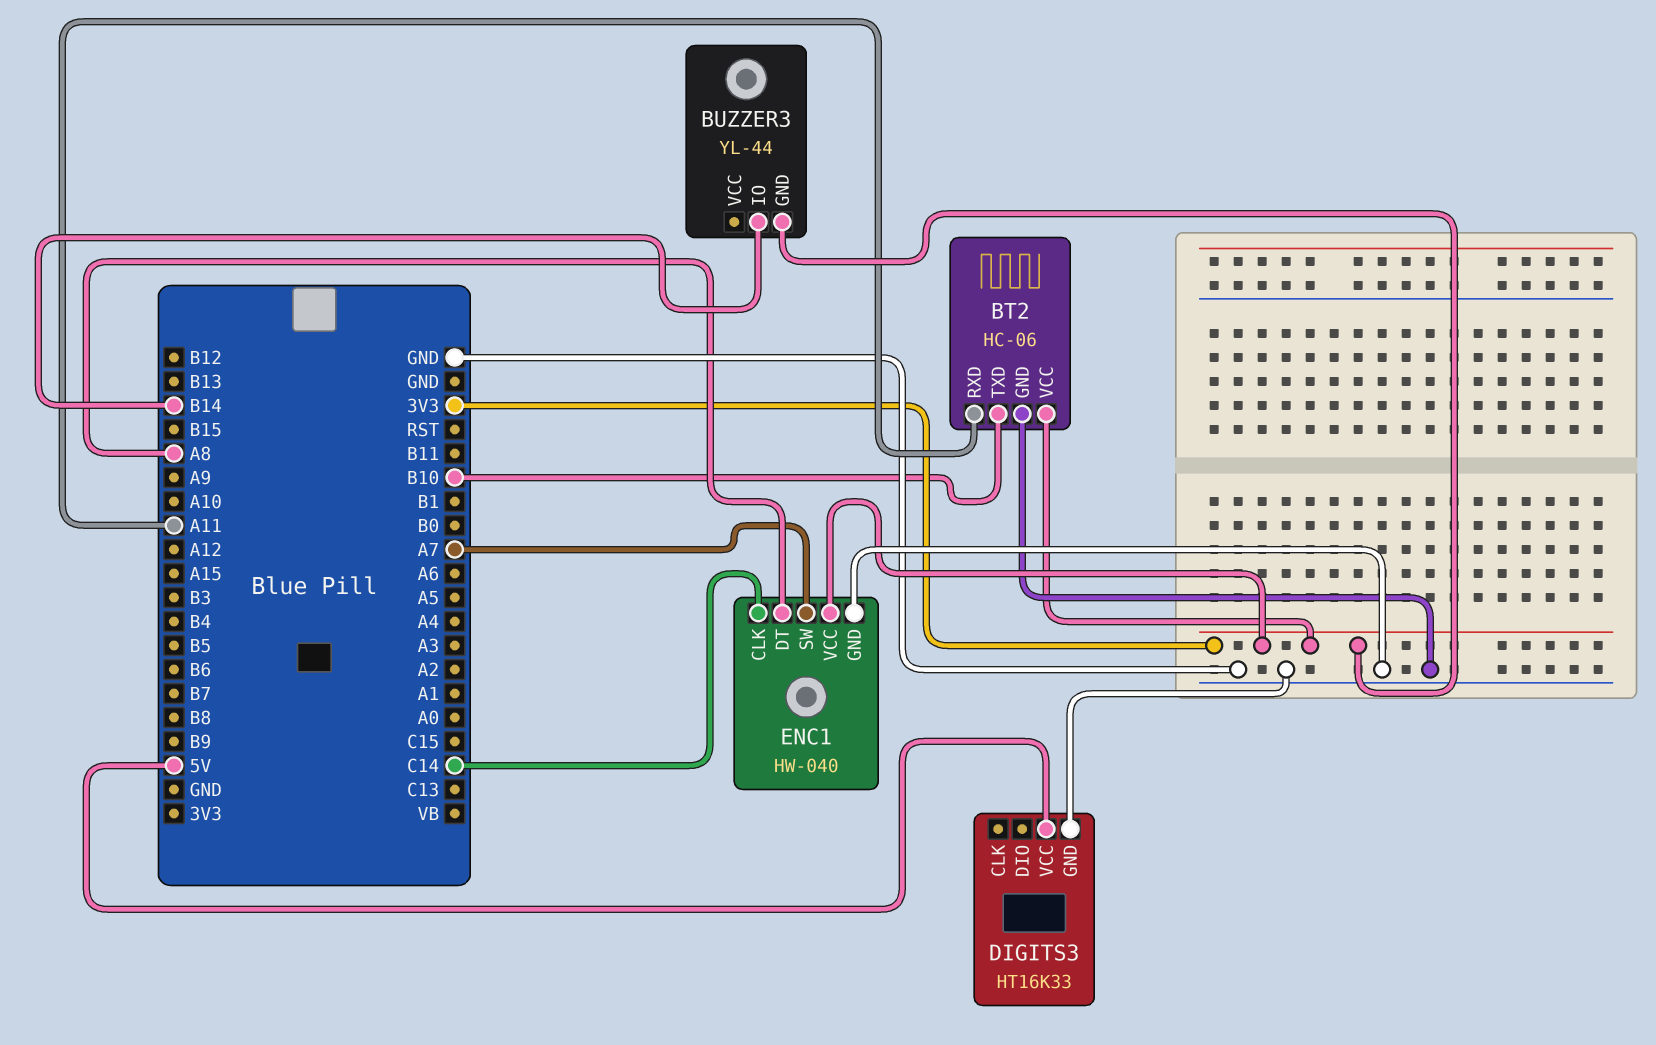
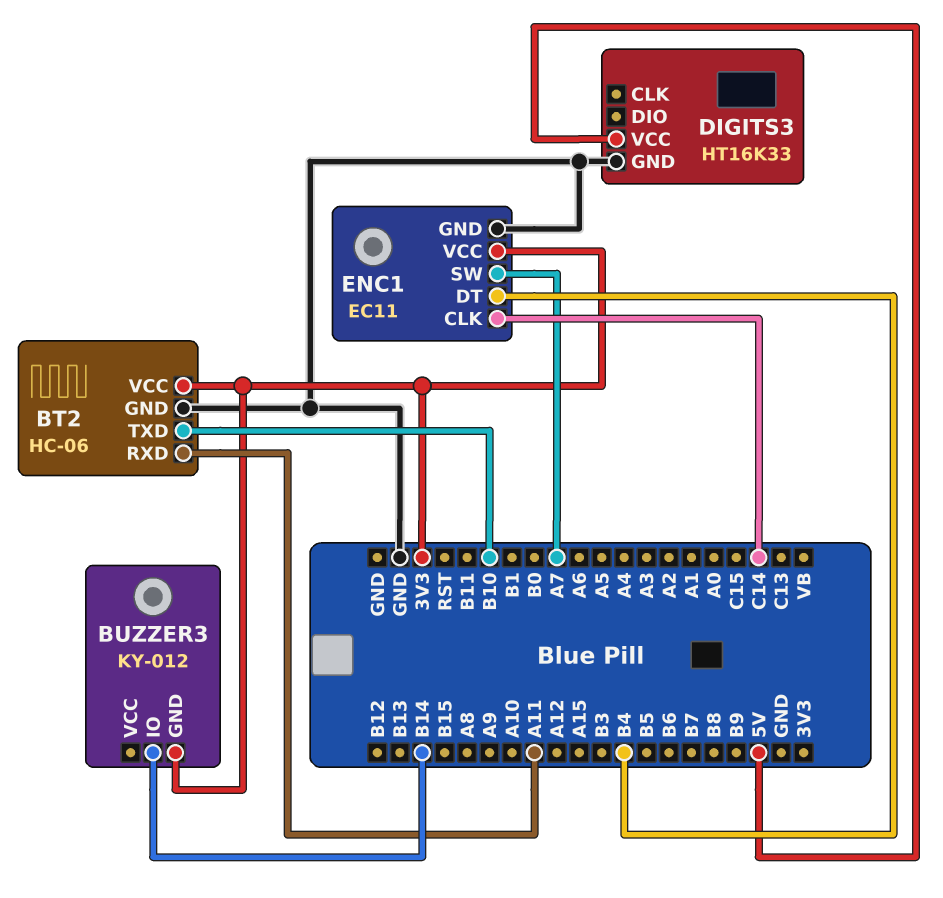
BUZZER3: YL-44 -> KY-012
ENC1: HW-040 -> EC11
ENC1 pin DT: A8 -> B4

